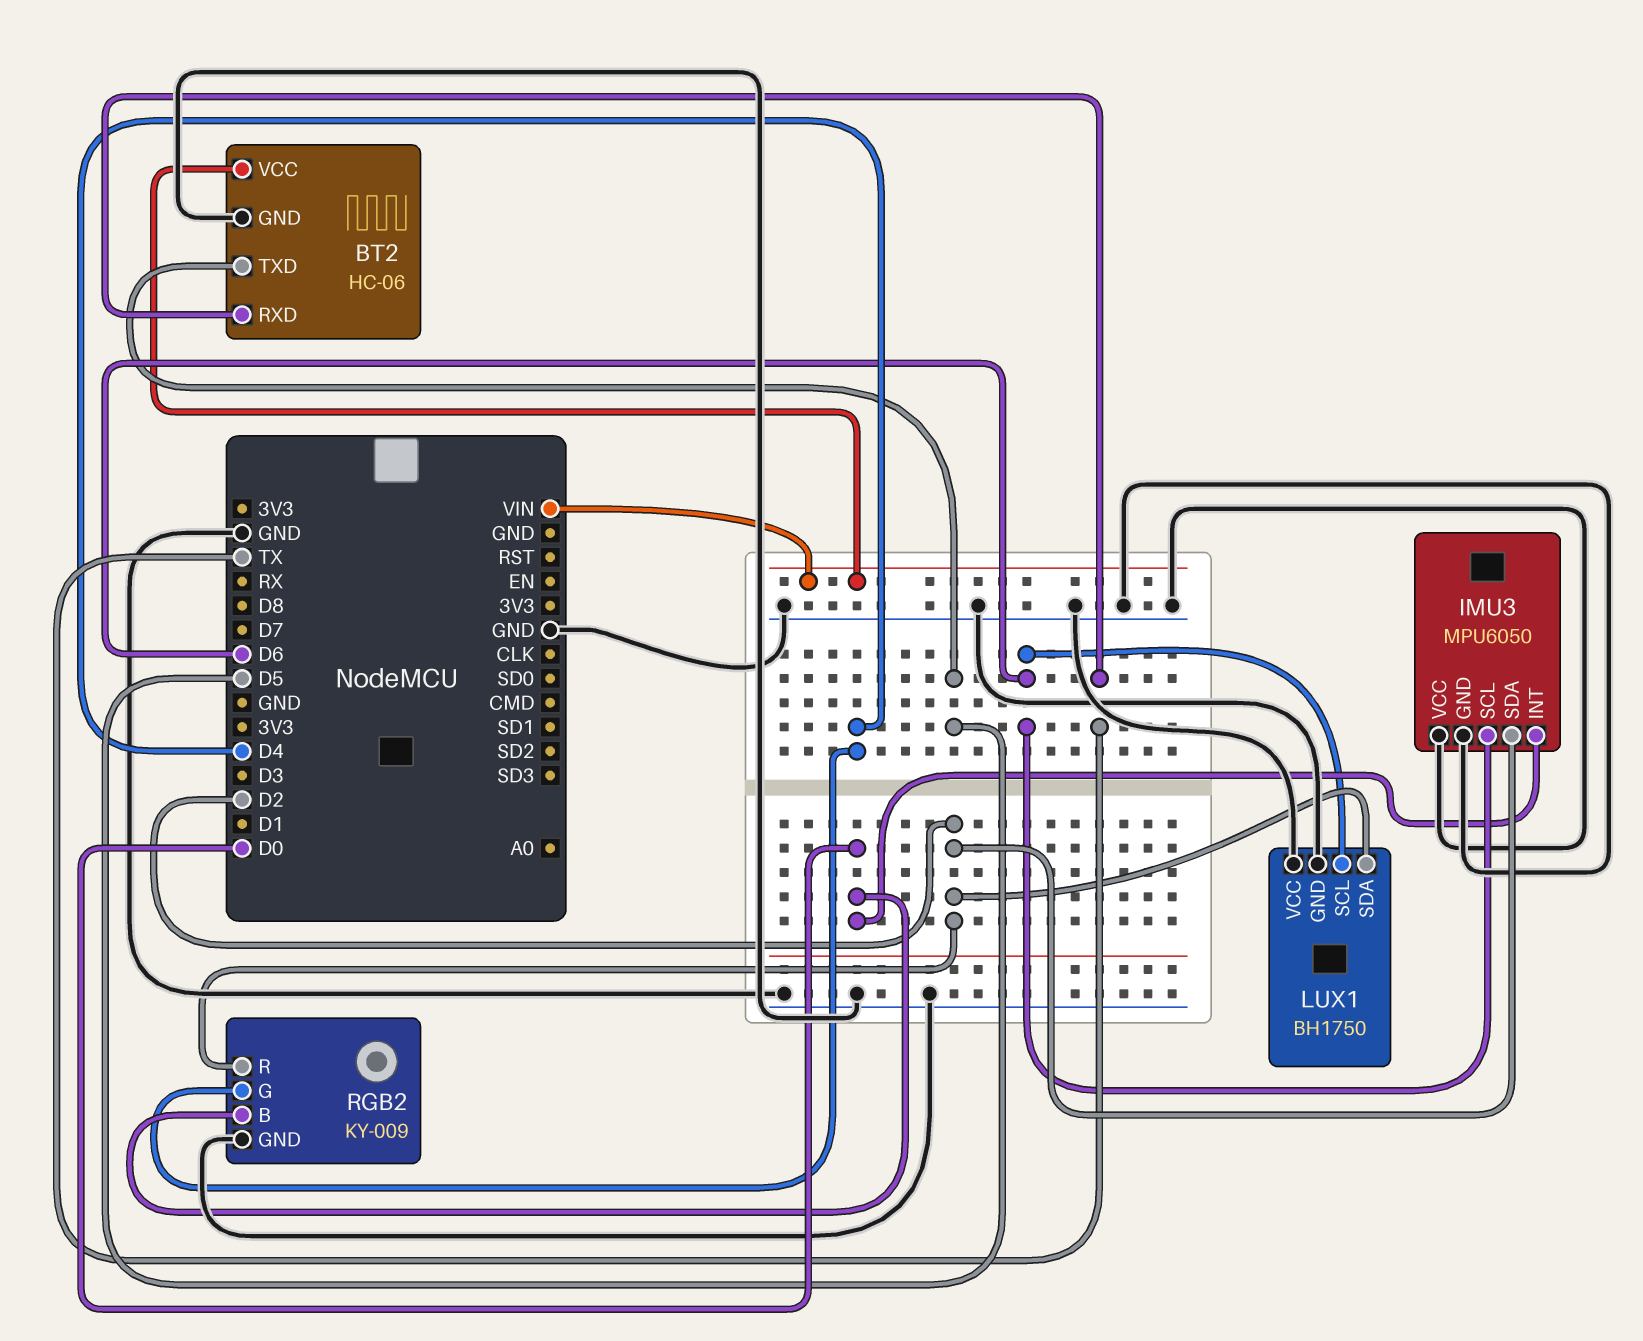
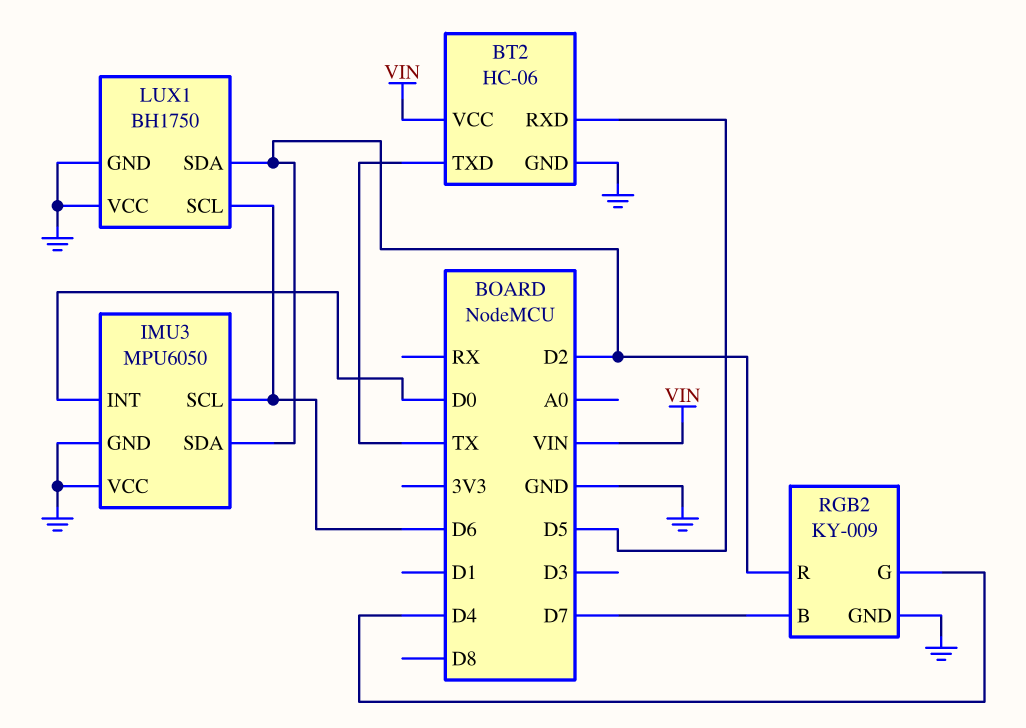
BT2 pin RXD: TX -> D5
BT2 pin TXD: D5 -> TX
RGB2 pin B: D0 -> D7

